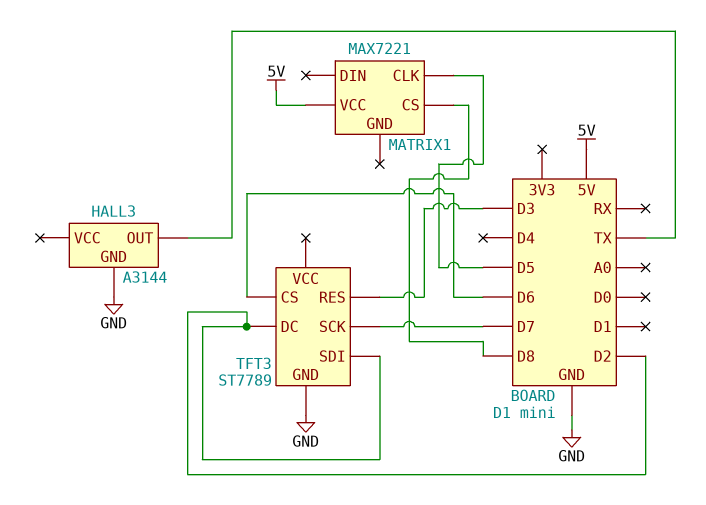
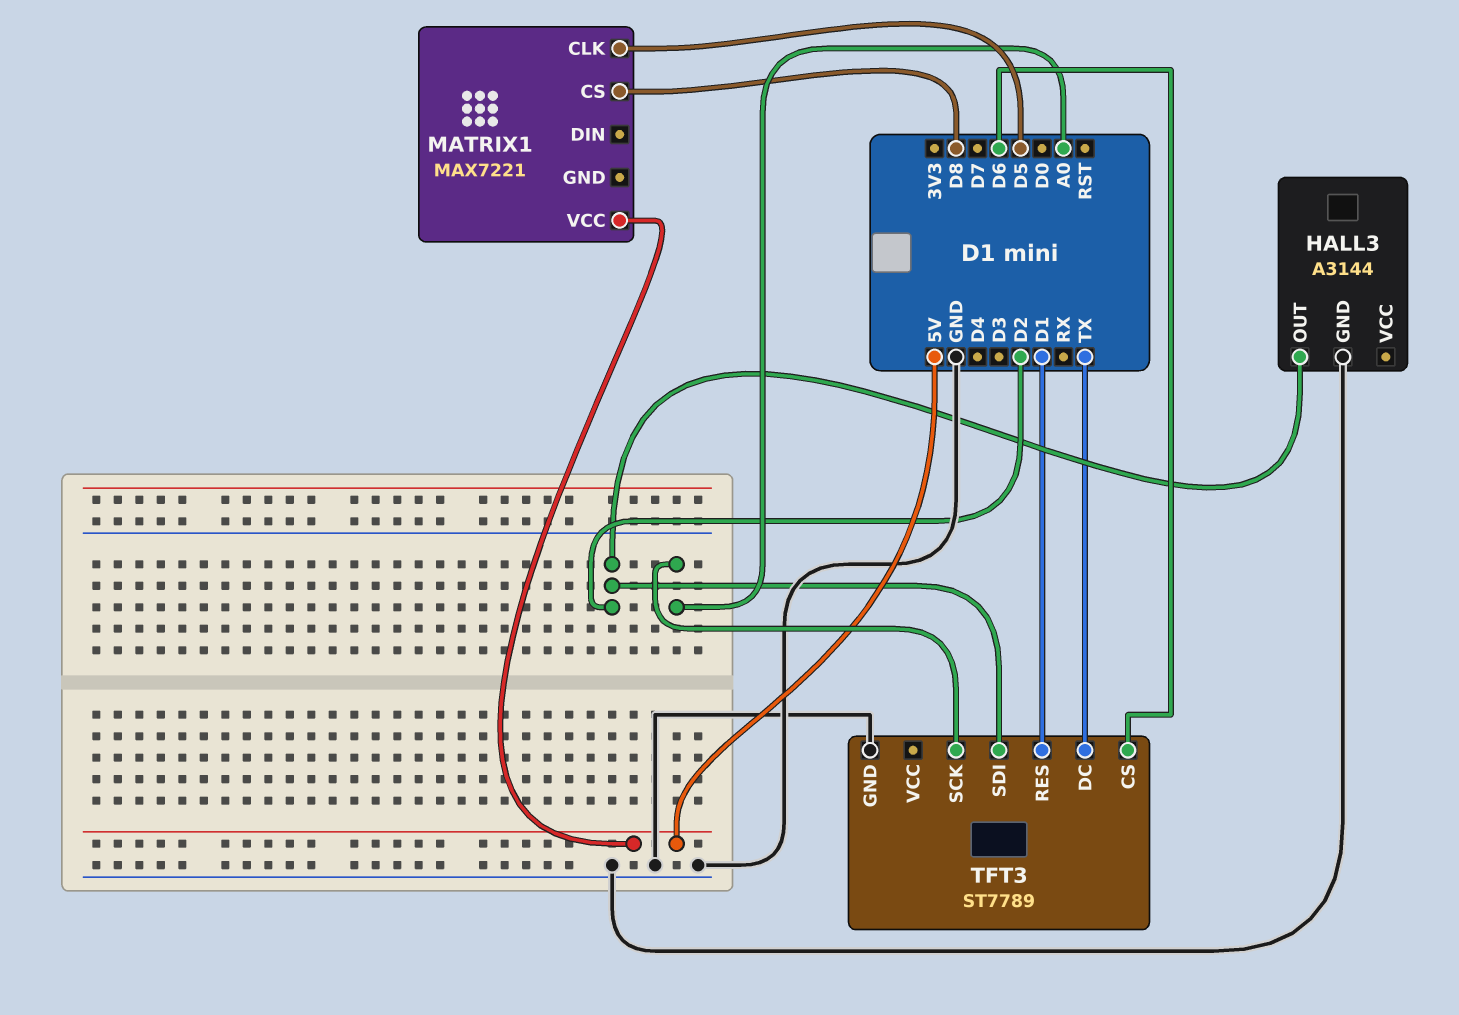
HALL3 pin OUT: TX -> D2
TFT3 pin DC: D2 -> TX
TFT3 pin RES: D3 -> D1
TFT3 pin SCK: D7 -> A0

